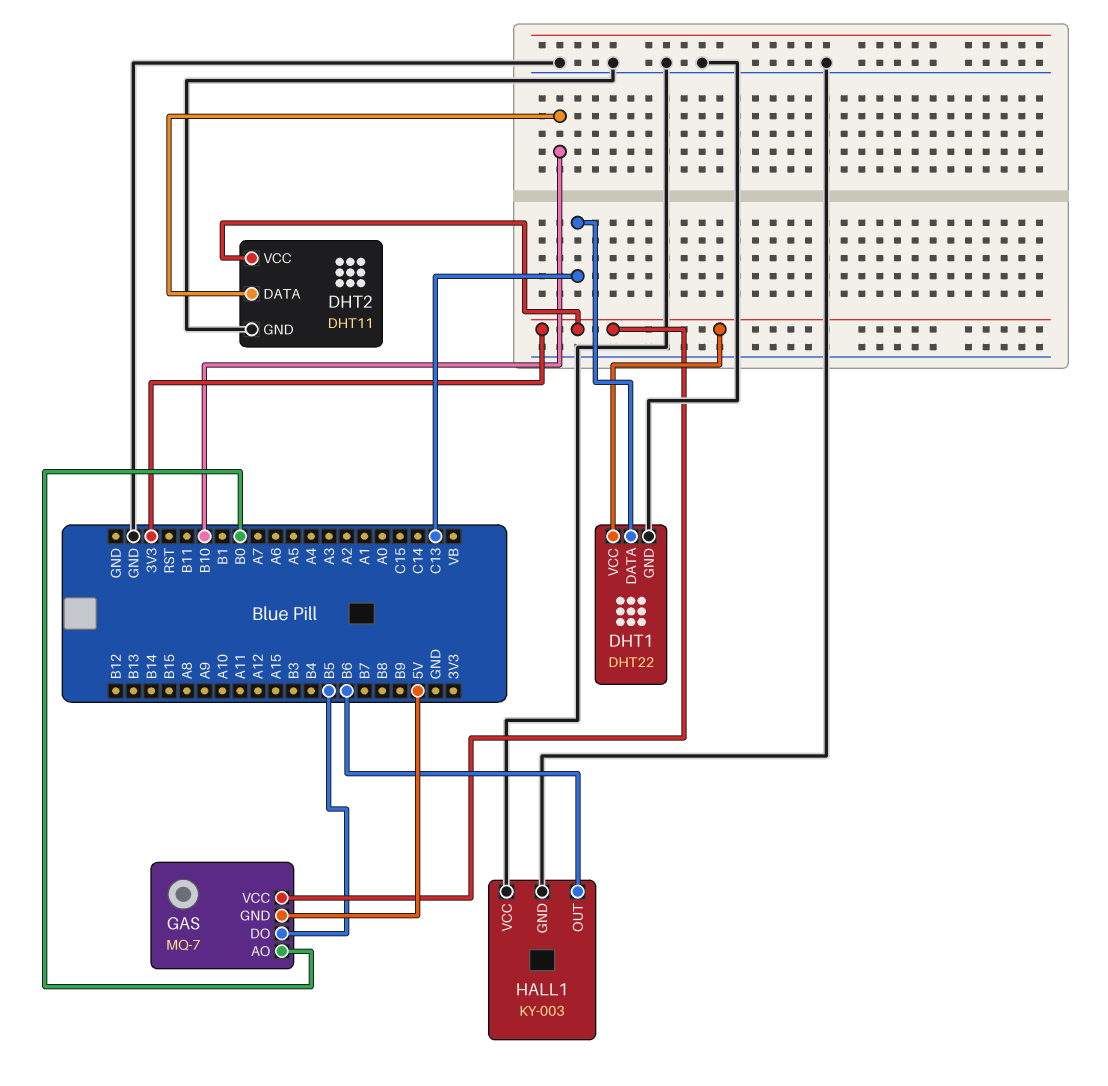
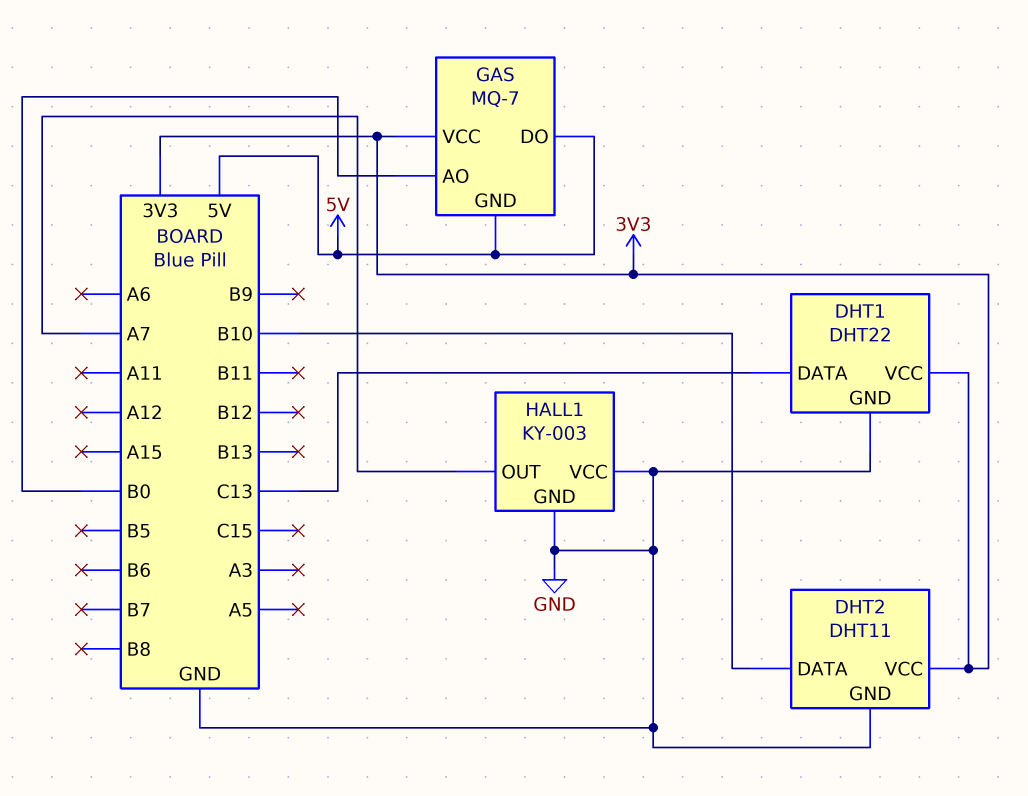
GAS pin DO: B5 -> 5V
HALL1 pin OUT: B6 -> A7

